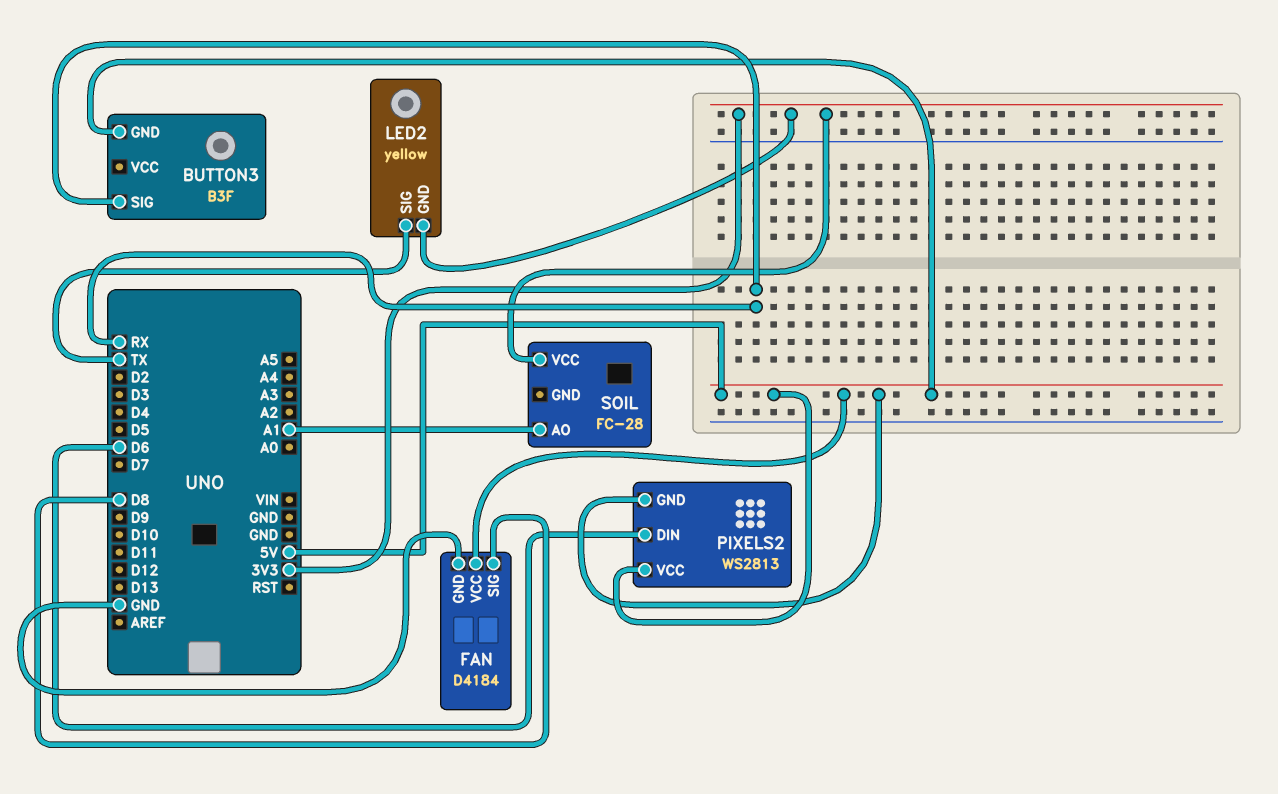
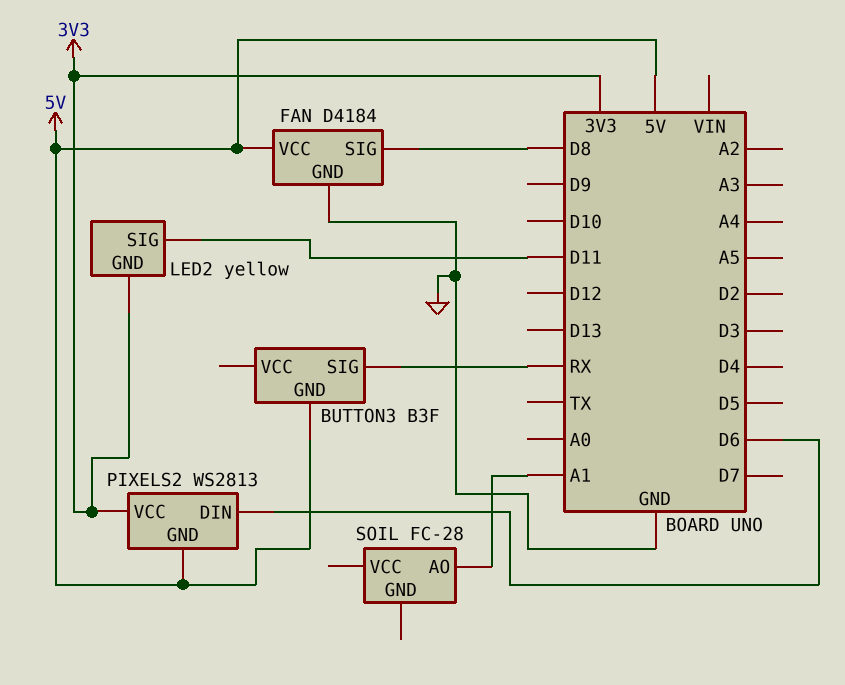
LED2 pin SIG: TX -> D11
PIXELS2 pin VCC: 5V -> 3V3
SOIL pin VCC: 3V3 -> none

